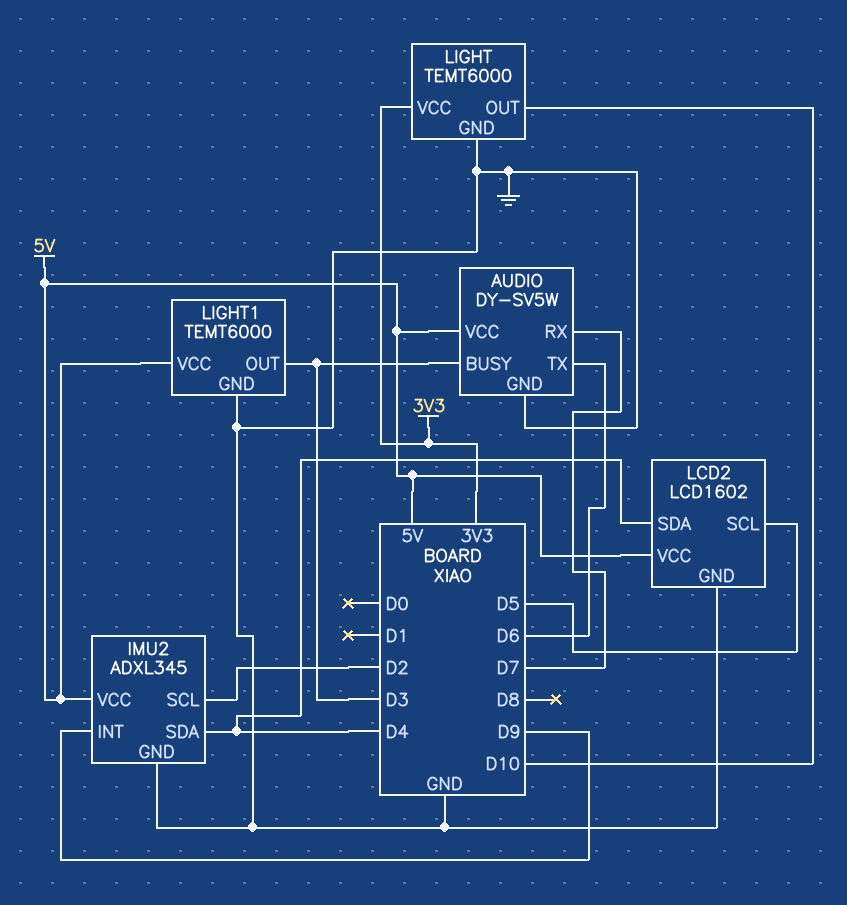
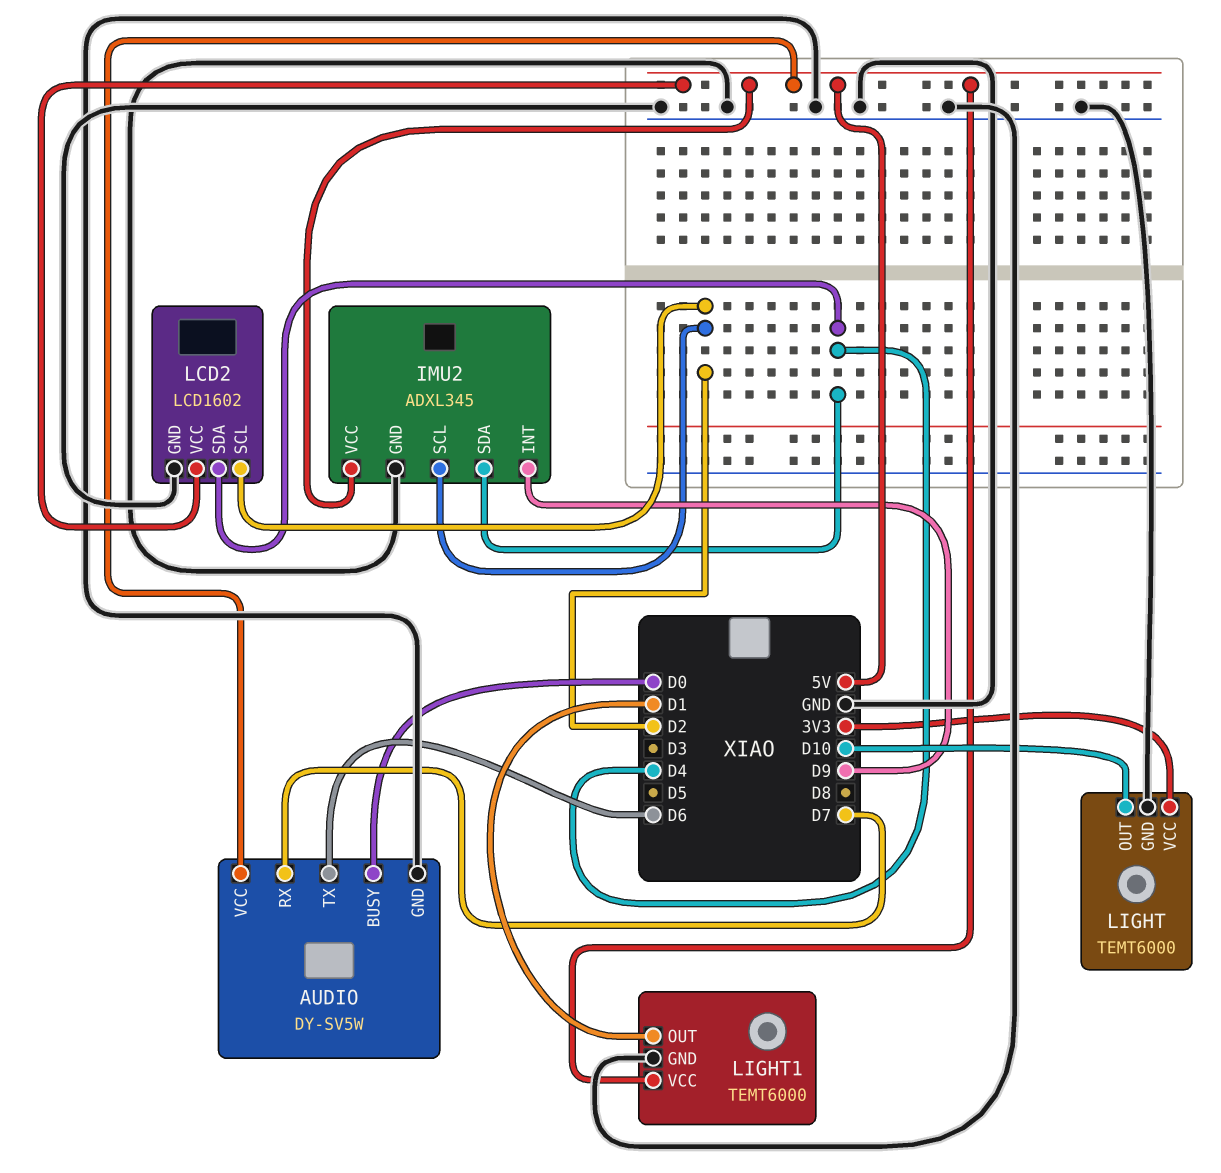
AUDIO pin BUSY: D3 -> D0
LCD2 pin SCL: D5 -> D2
LIGHT1 pin OUT: D3 -> D1

